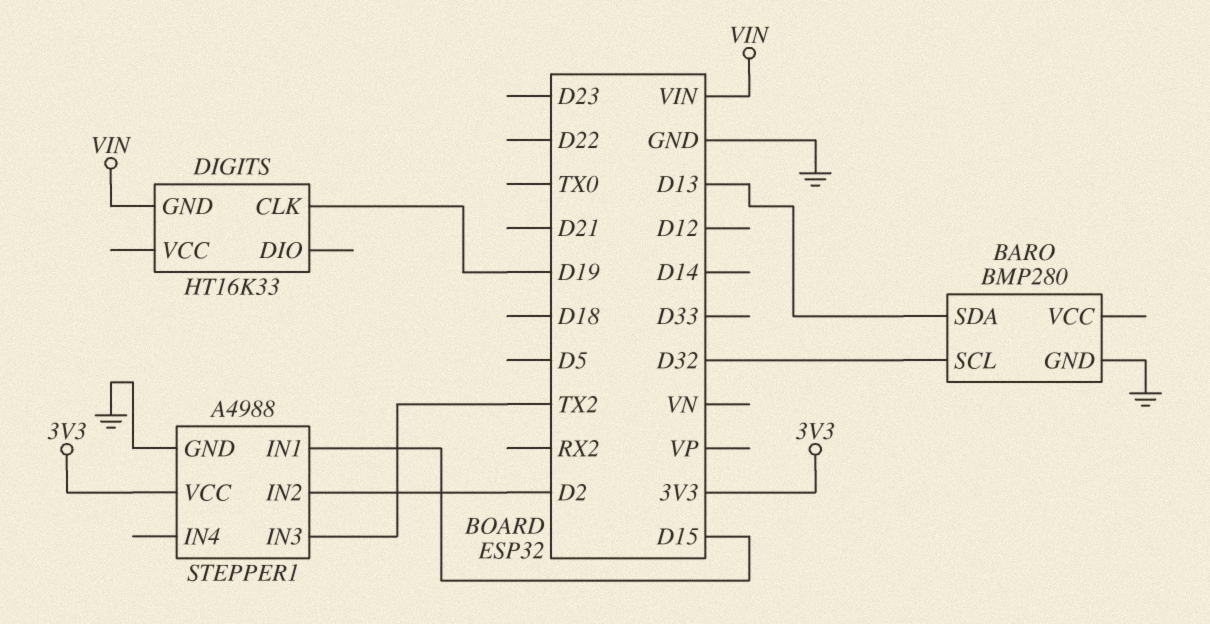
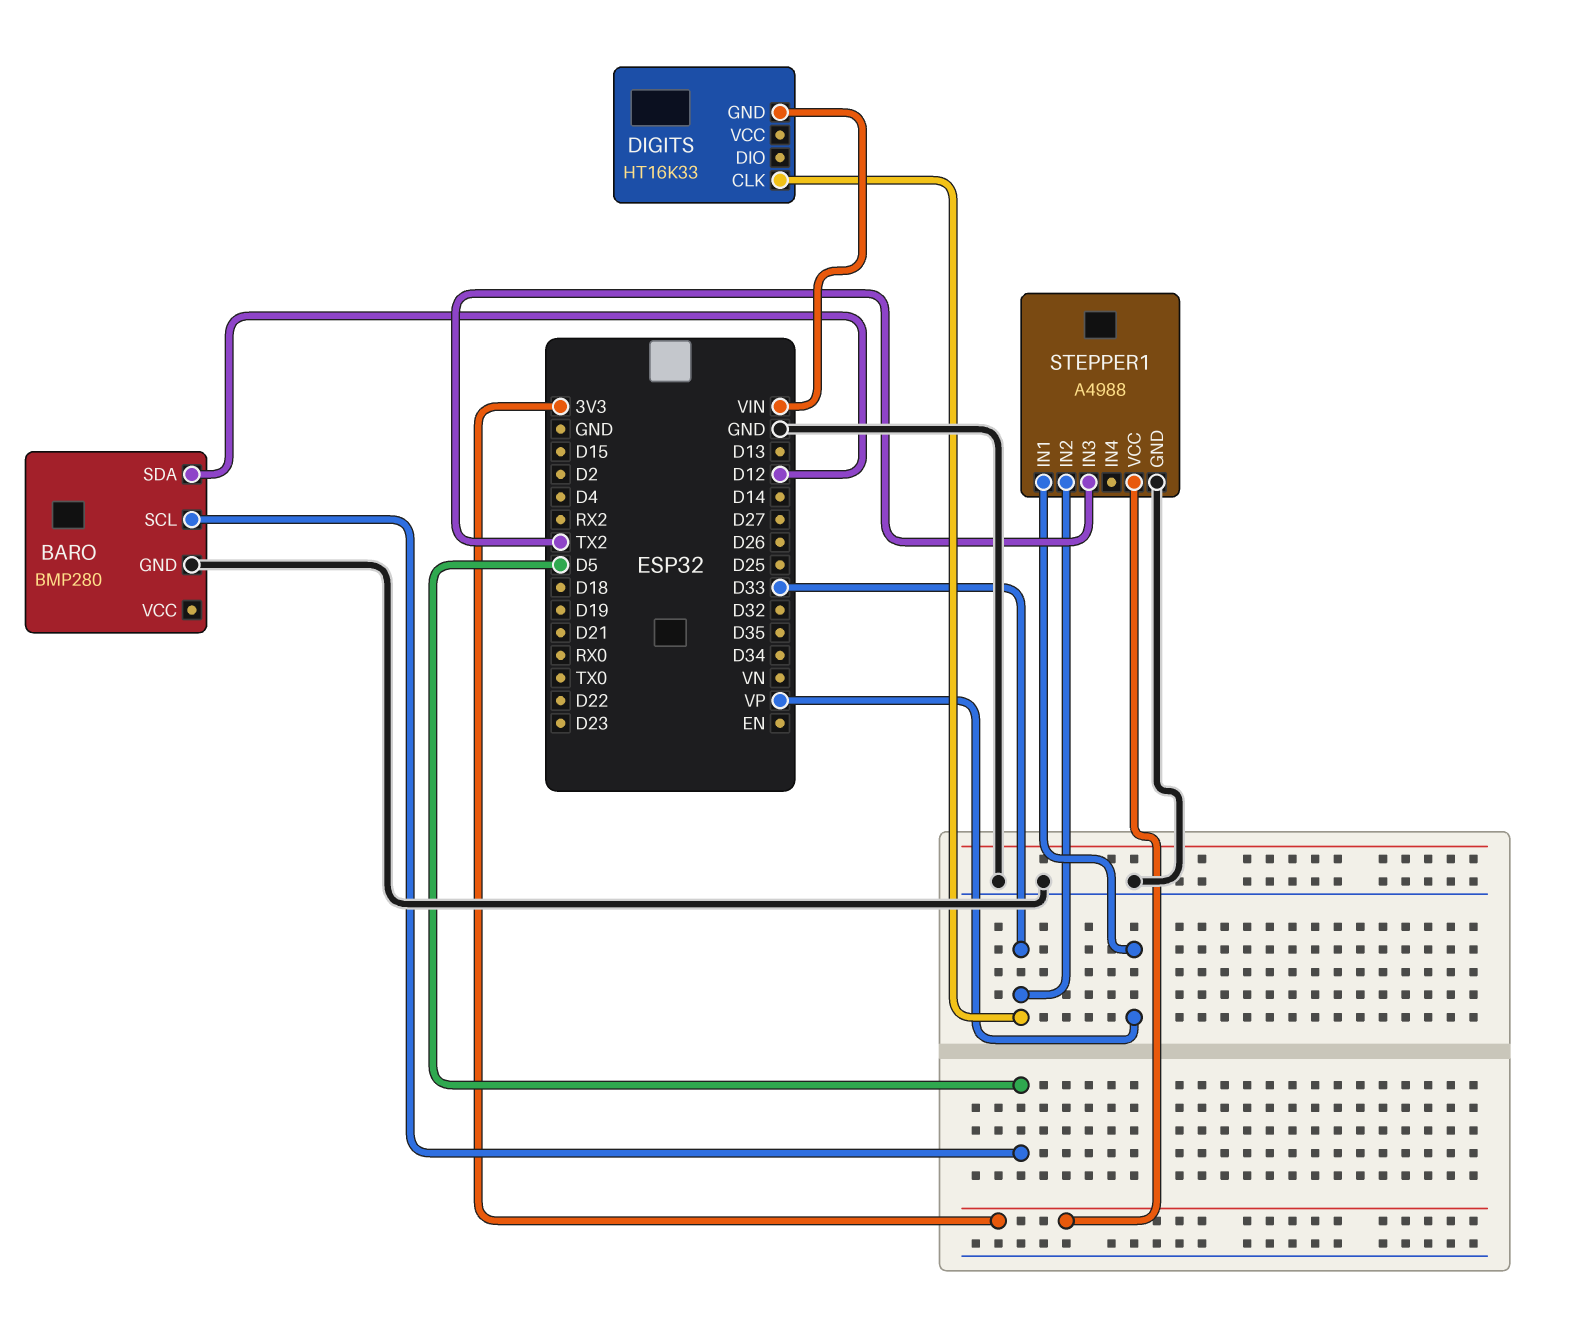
BARO pin SCL: D32 -> D5
BARO pin SDA: D13 -> D12
DIGITS pin CLK: D19 -> D33
STEPPER1 pin IN1: D15 -> VP
STEPPER1 pin IN2: D2 -> D33

